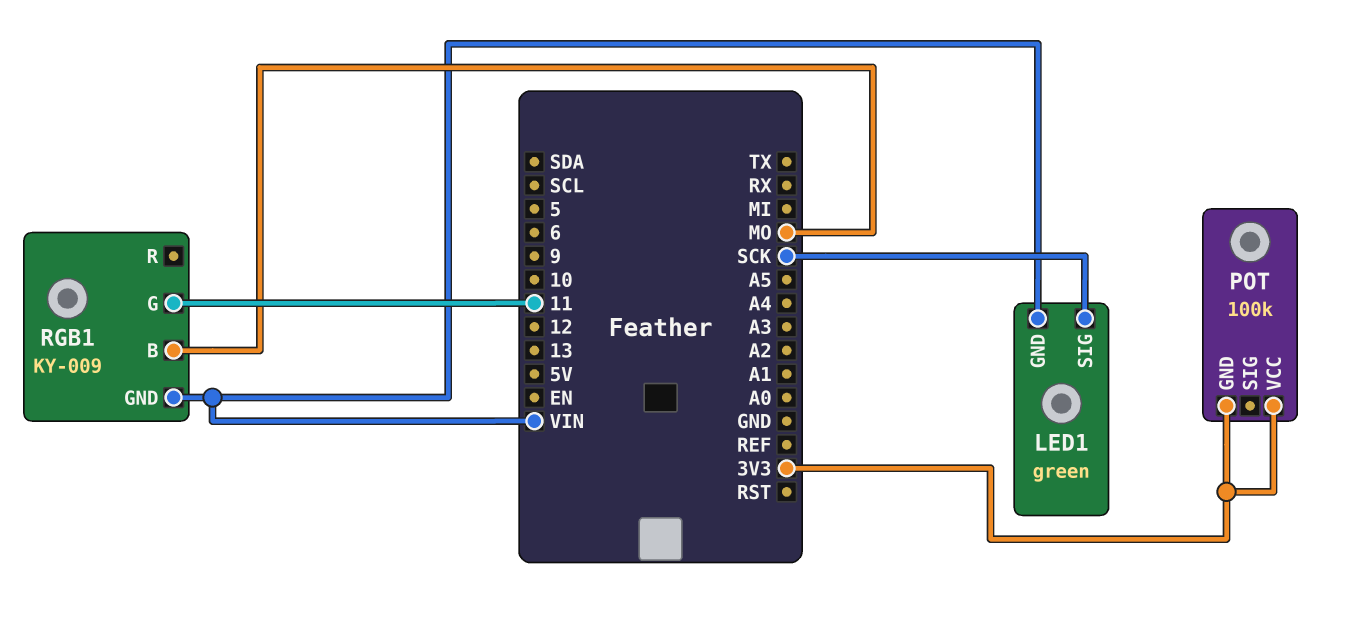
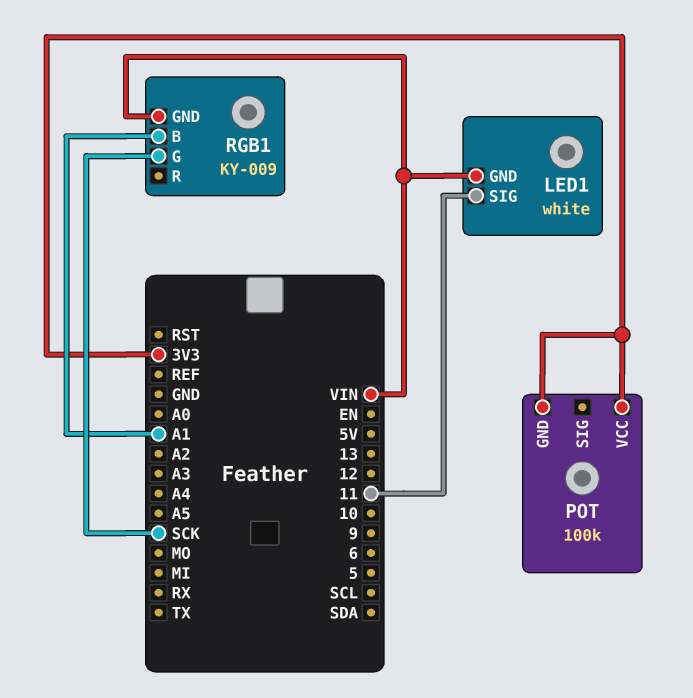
LED1: green -> white
LED1 pin SIG: SCK -> 11
RGB1 pin B: MO -> A1
RGB1 pin G: 11 -> SCK

